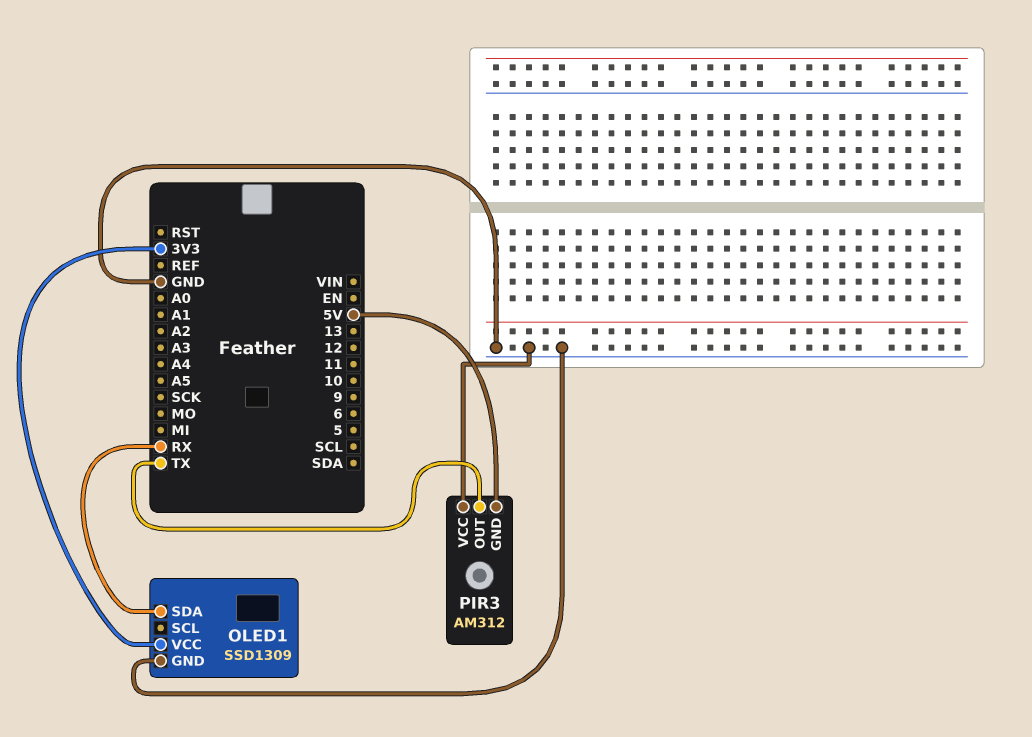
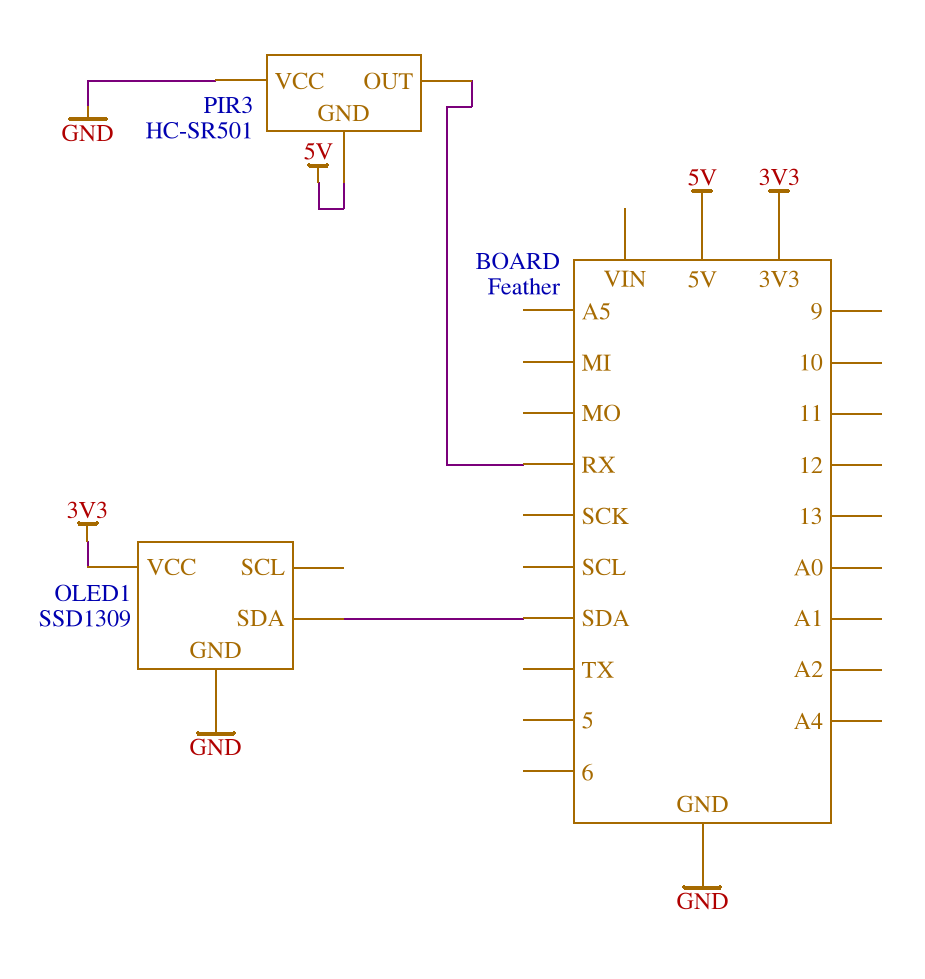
OLED1 pin SDA: RX -> SDA
PIR3: AM312 -> HC-SR501
PIR3 pin OUT: TX -> RX

